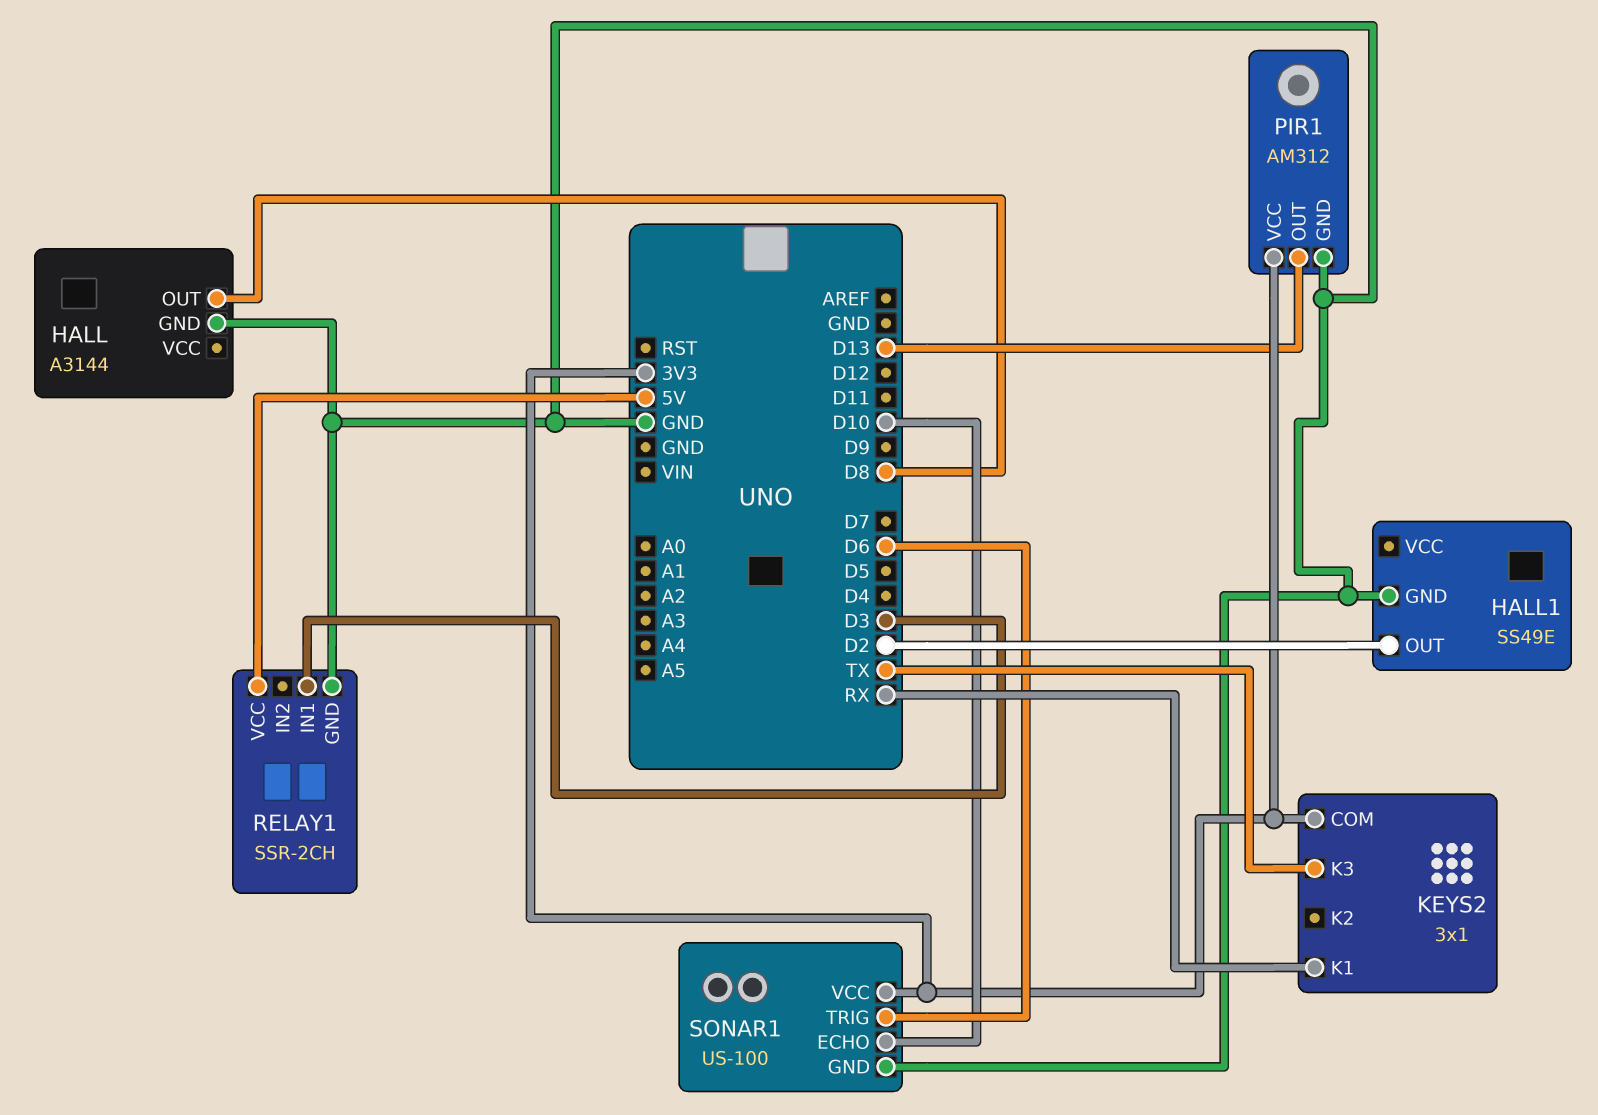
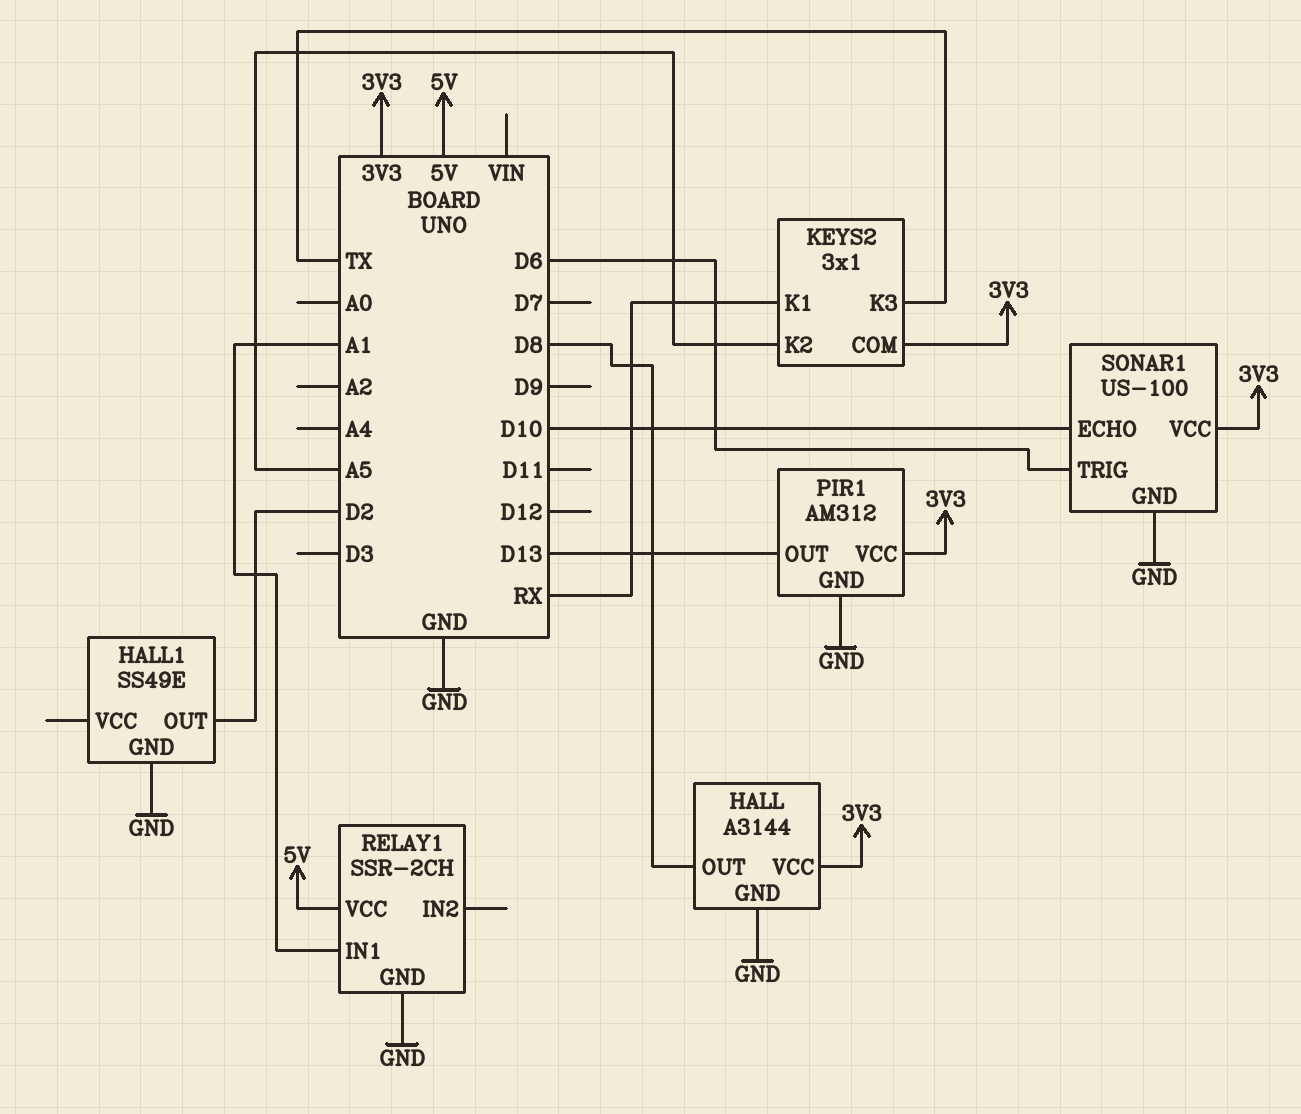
HALL pin VCC: none -> 3V3
KEYS2 pin K2: none -> A5
RELAY1 pin IN1: D3 -> A1

